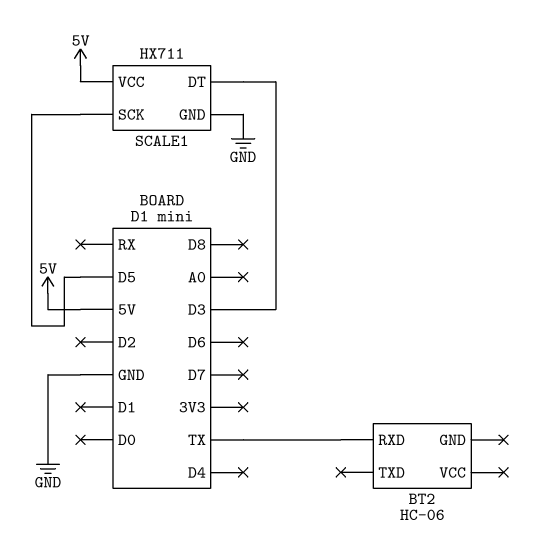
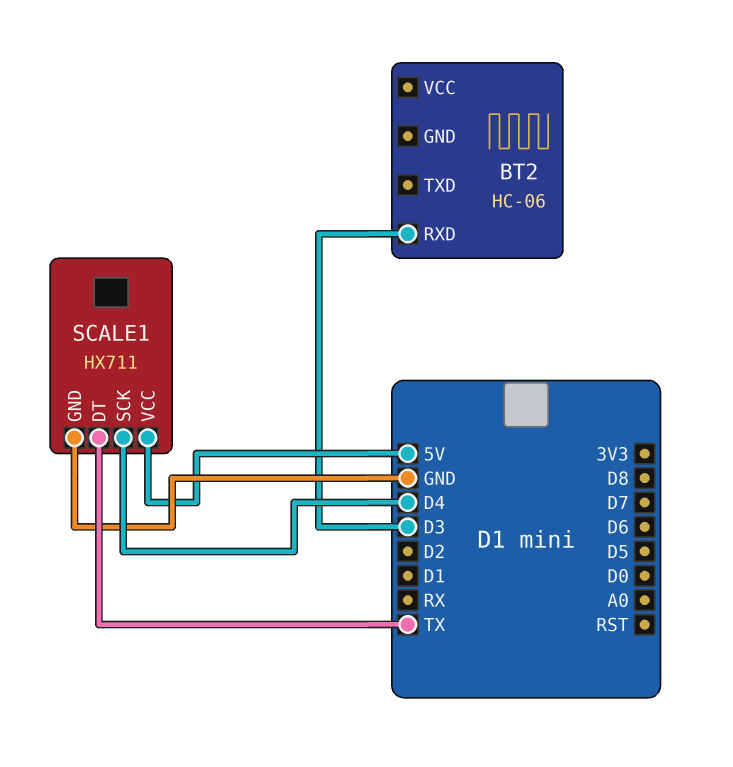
BT2 pin RXD: TX -> D3
SCALE1 pin DT: D3 -> TX
SCALE1 pin SCK: D5 -> D4

